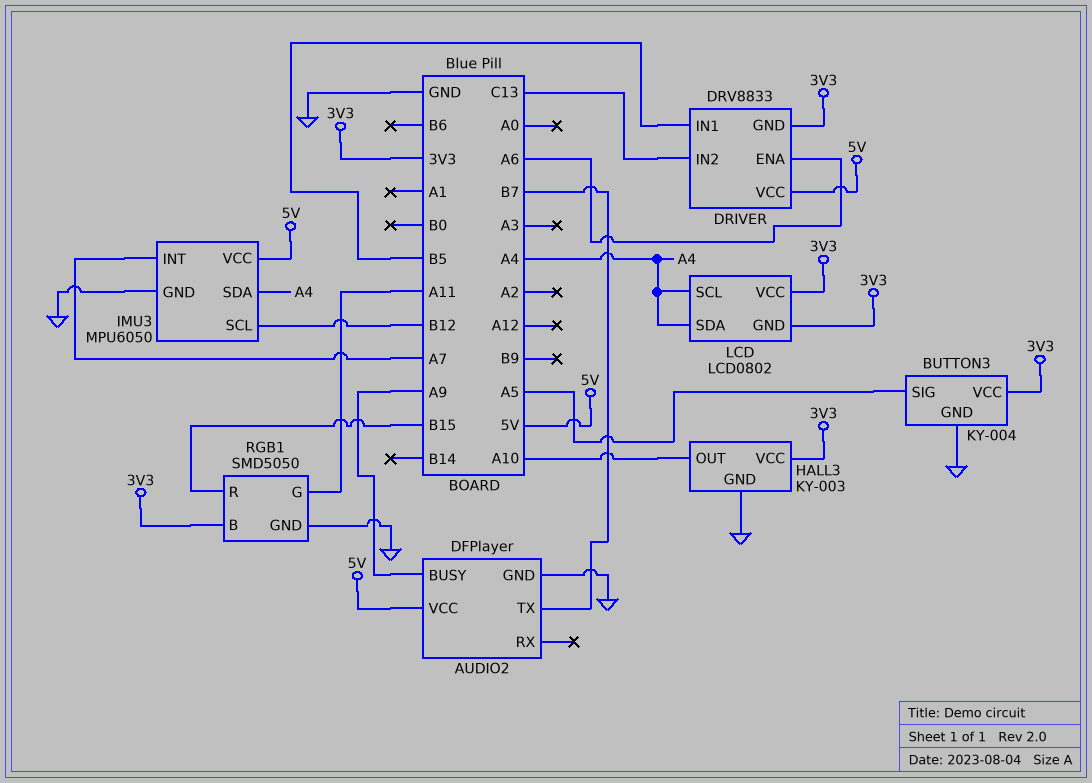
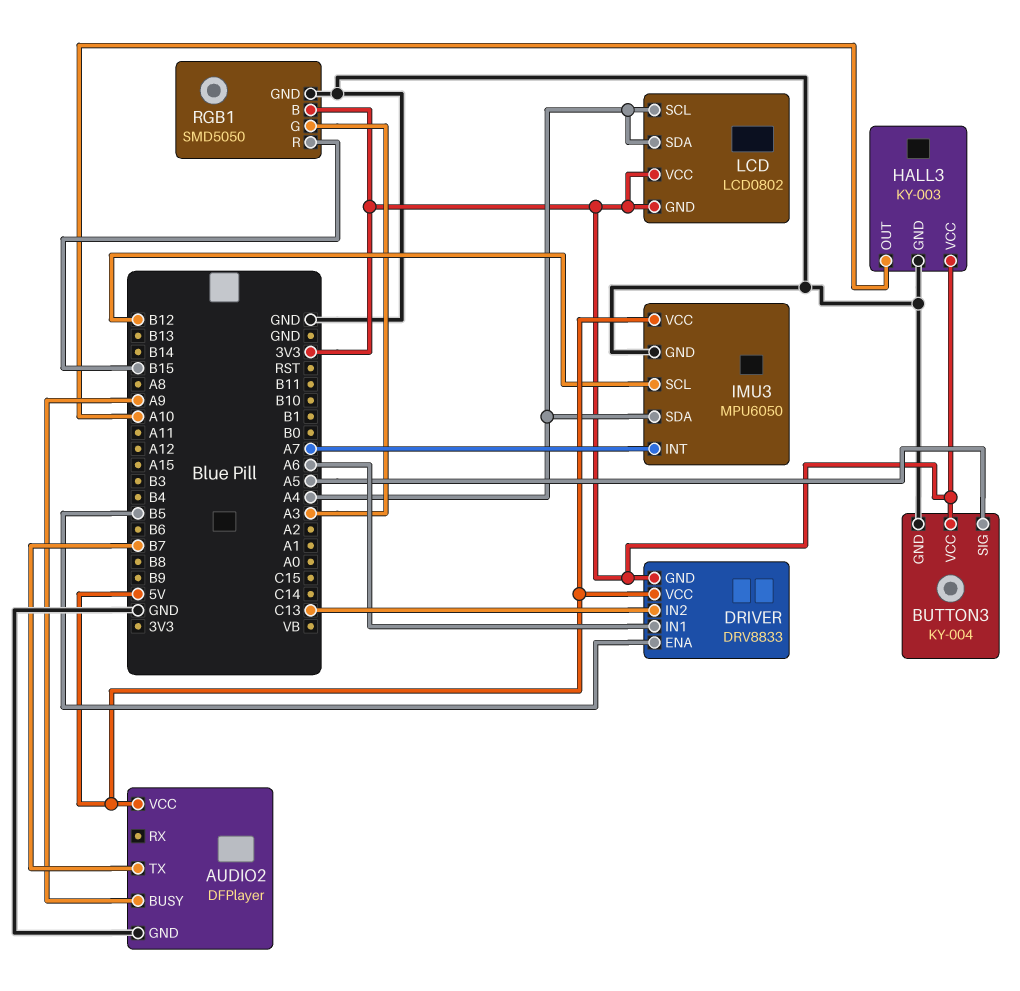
DRIVER pin ENA: A6 -> B5
DRIVER pin IN1: B5 -> A6
RGB1 pin G: A11 -> A3

